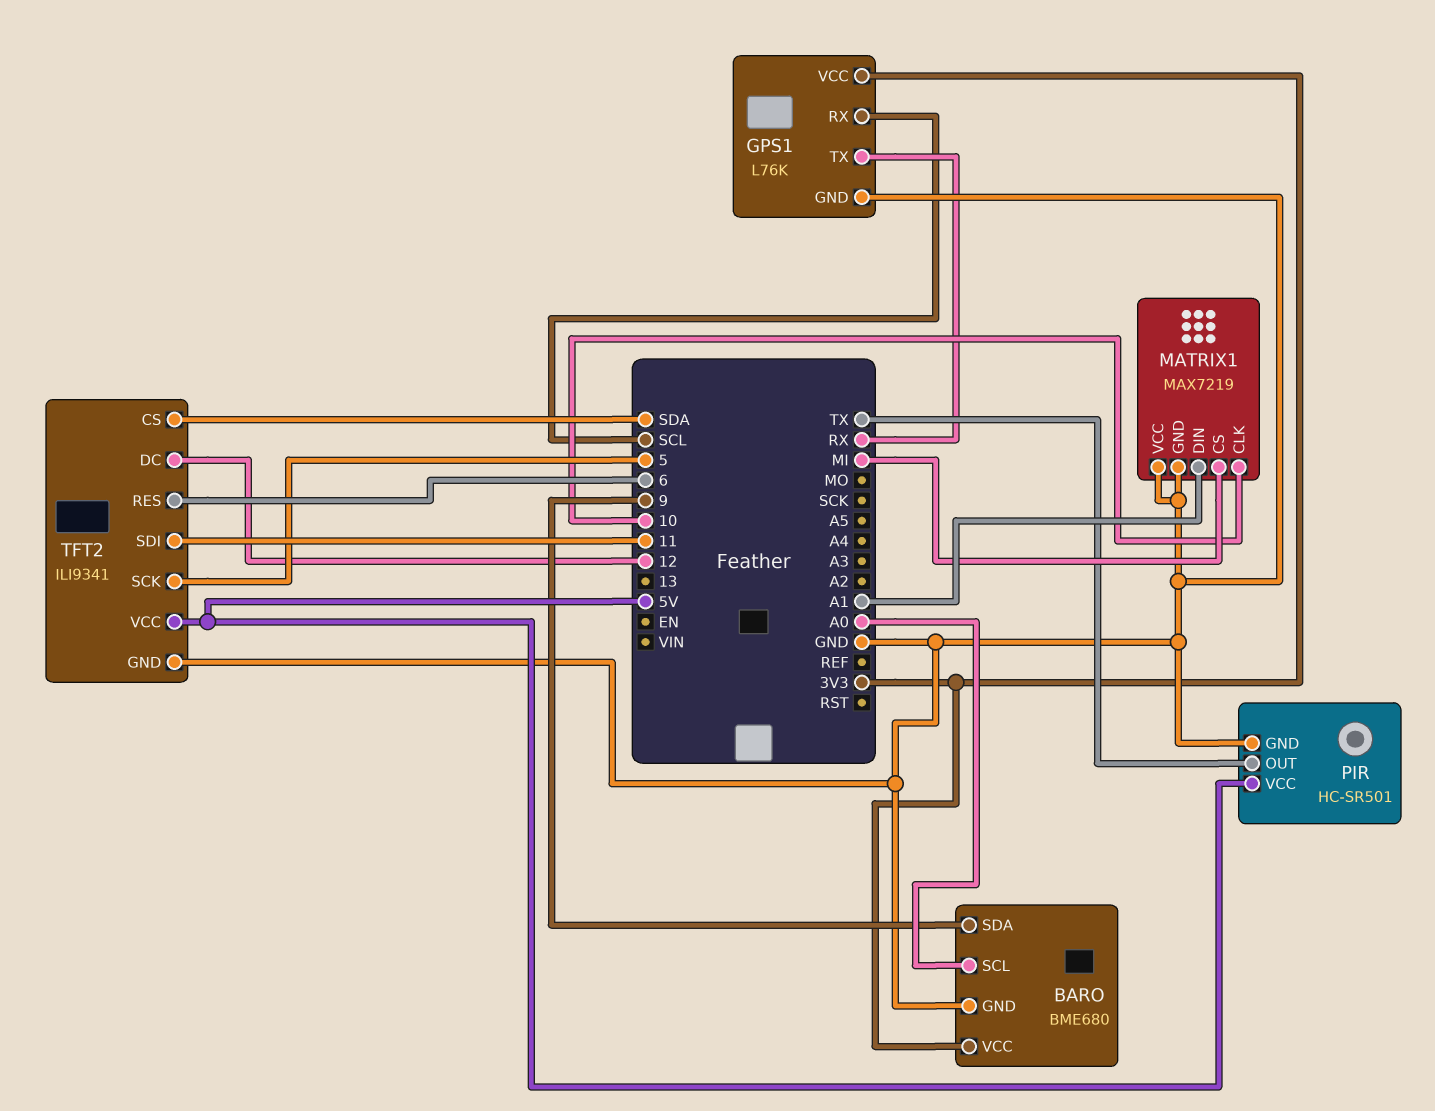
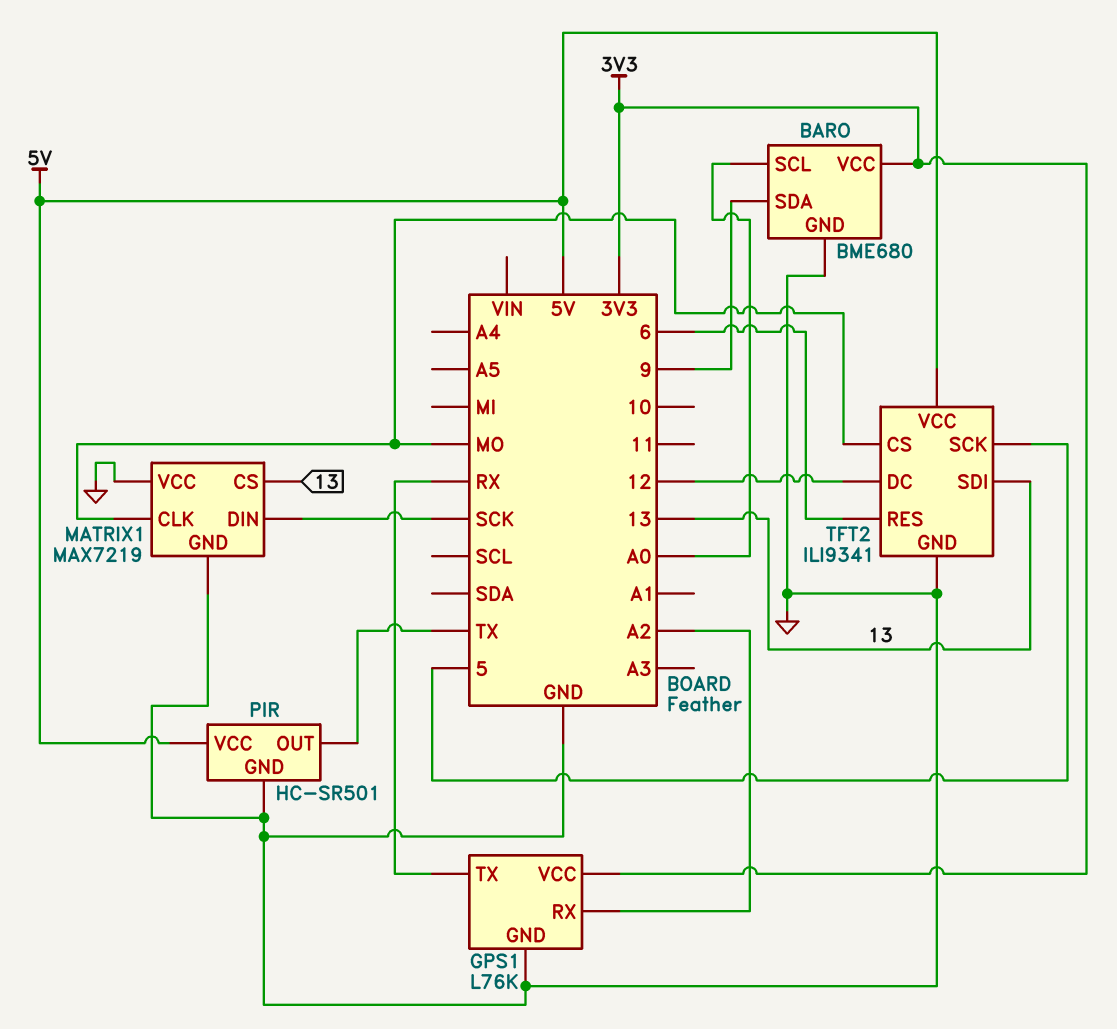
GPS1 pin RX: SCL -> A2
MATRIX1 pin CLK: 10 -> MO
MATRIX1 pin CS: MI -> 13
MATRIX1 pin DIN: A1 -> SCK
TFT2 pin CS: SDA -> MO
TFT2 pin SDI: 11 -> 13

